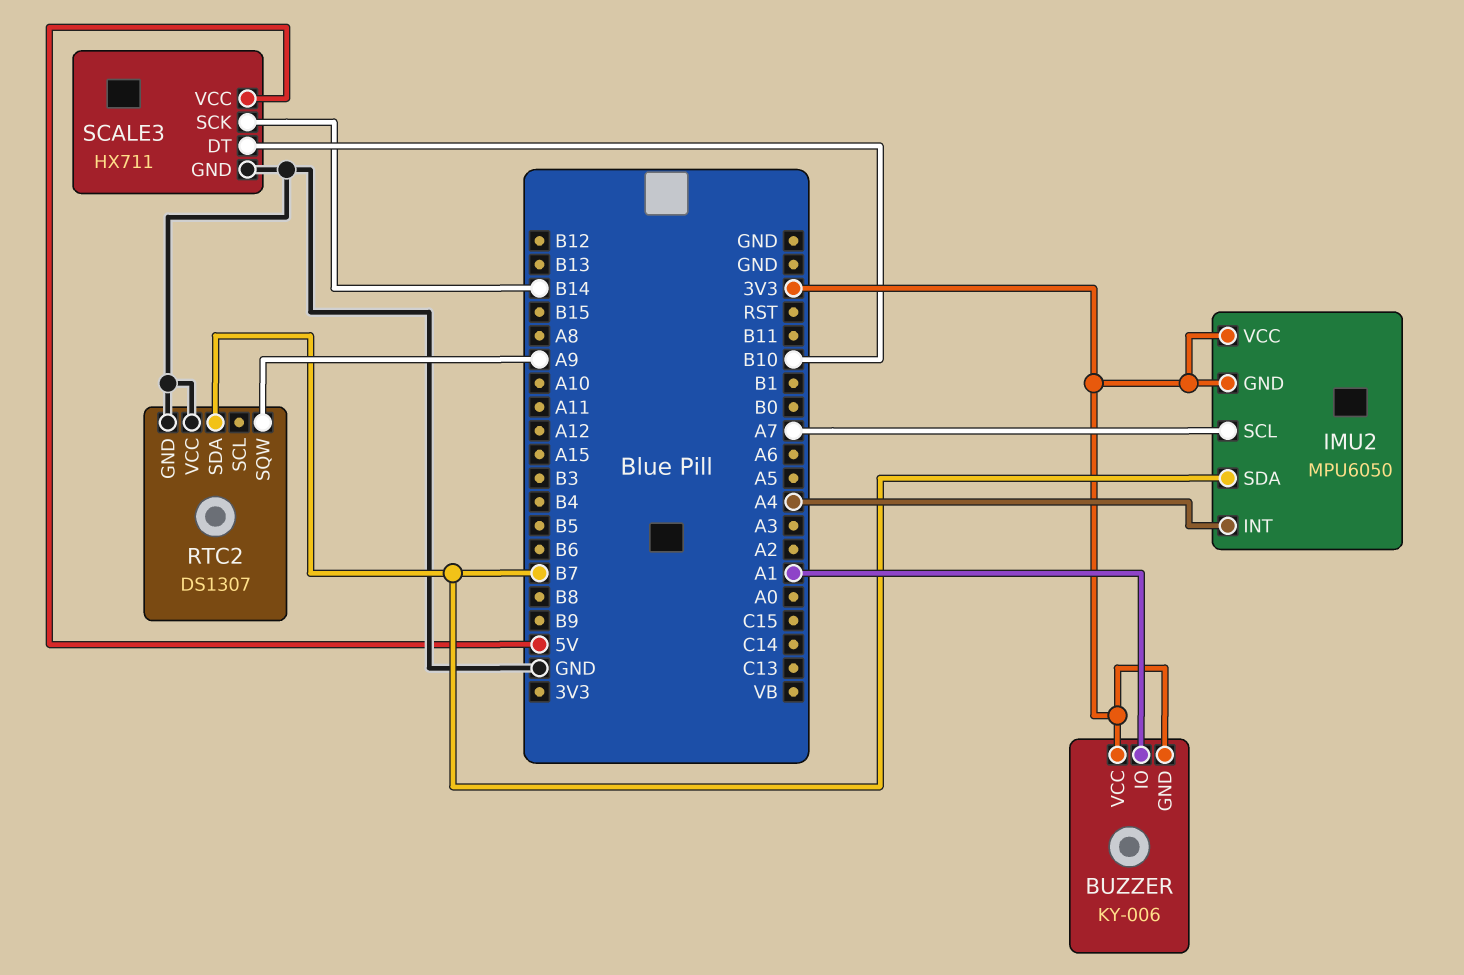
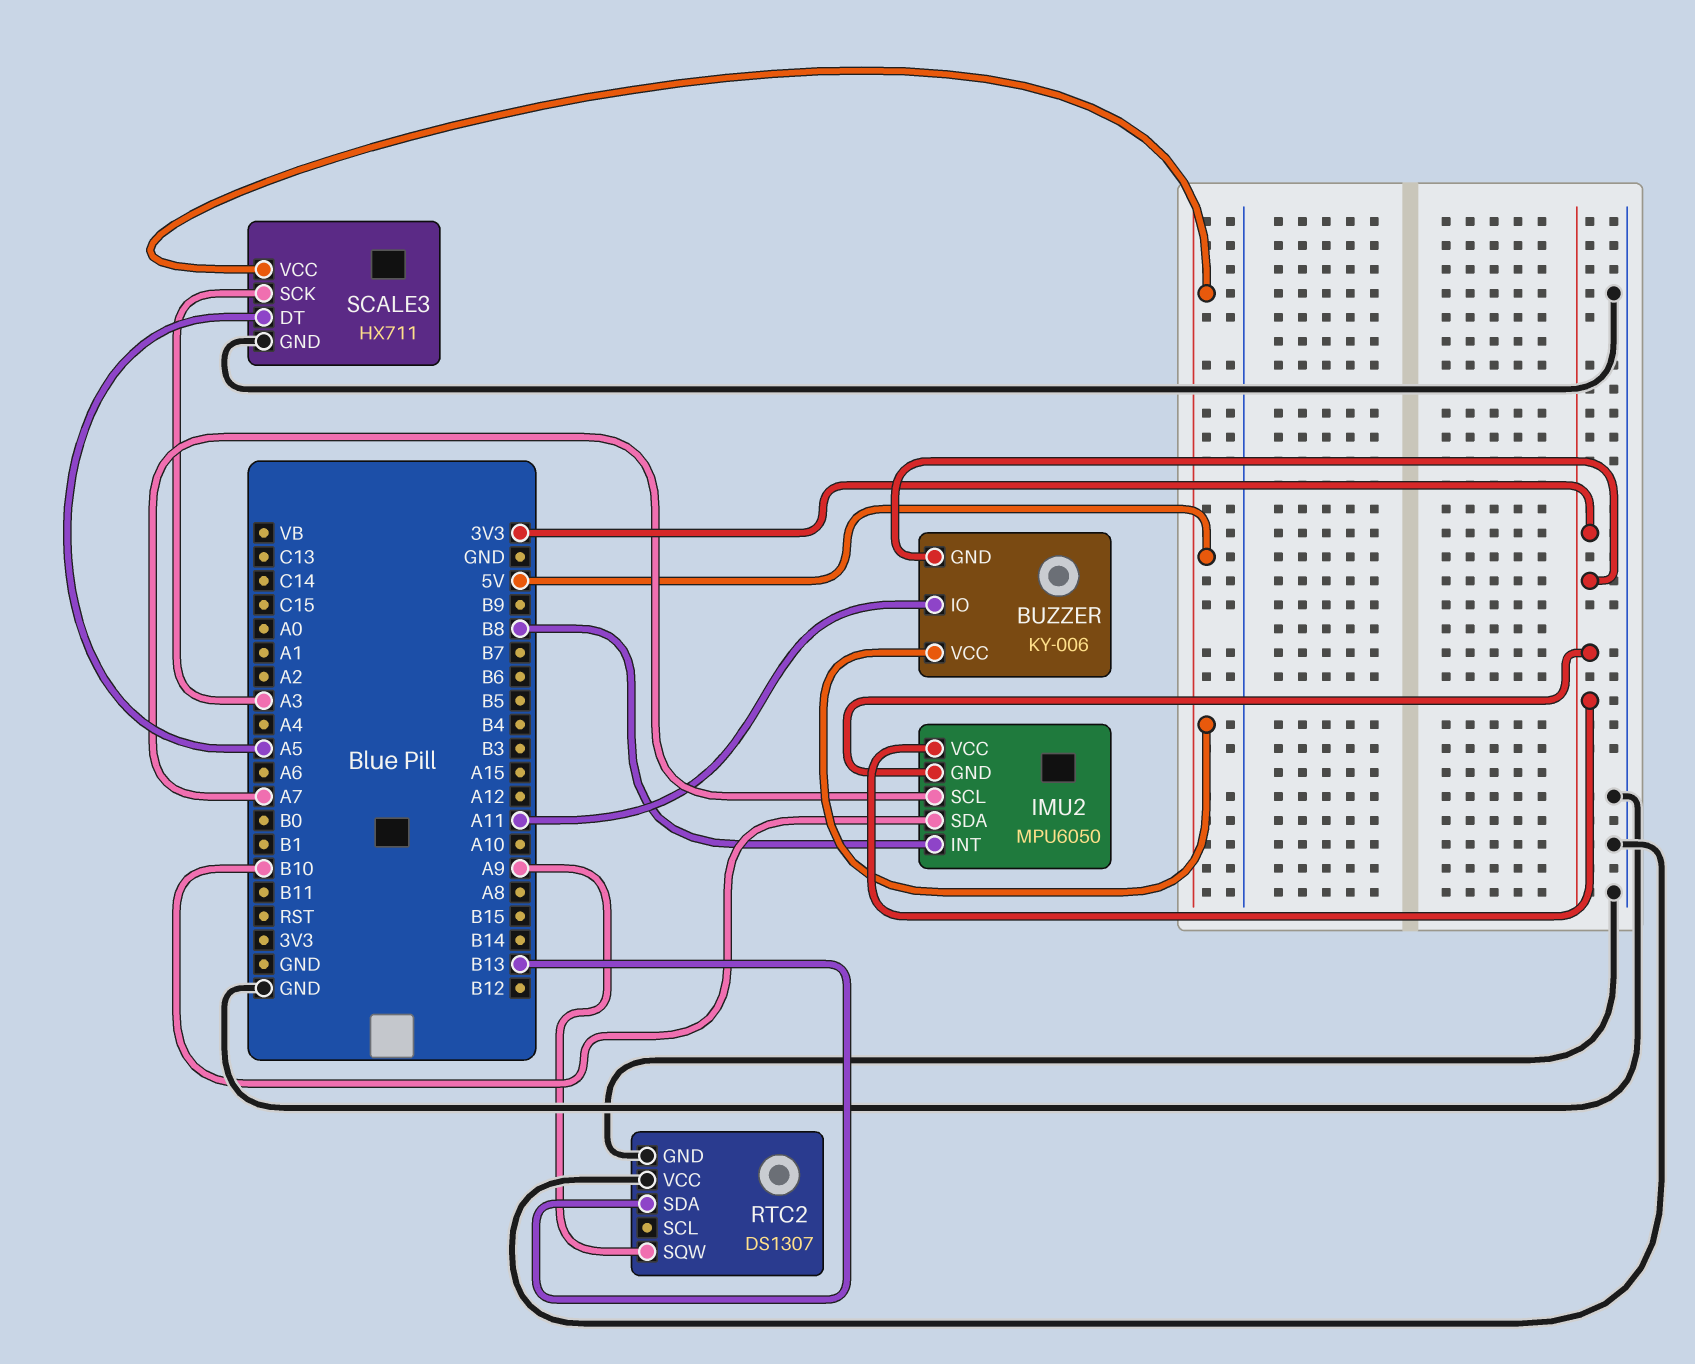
BUZZER pin IO: A1 -> A11
BUZZER pin VCC: 3V3 -> 5V
IMU2 pin INT: A4 -> B8
IMU2 pin SDA: B7 -> B10
RTC2 pin SDA: B7 -> B13
SCALE3 pin DT: B10 -> A5
SCALE3 pin SCK: B14 -> A3

